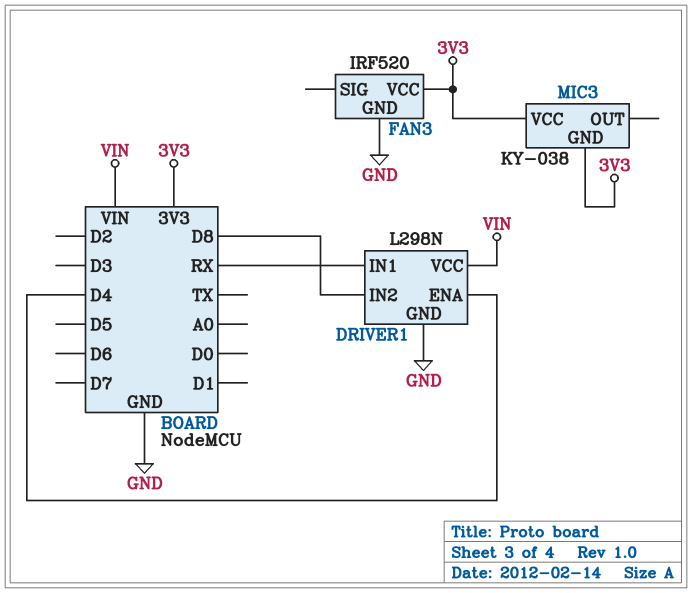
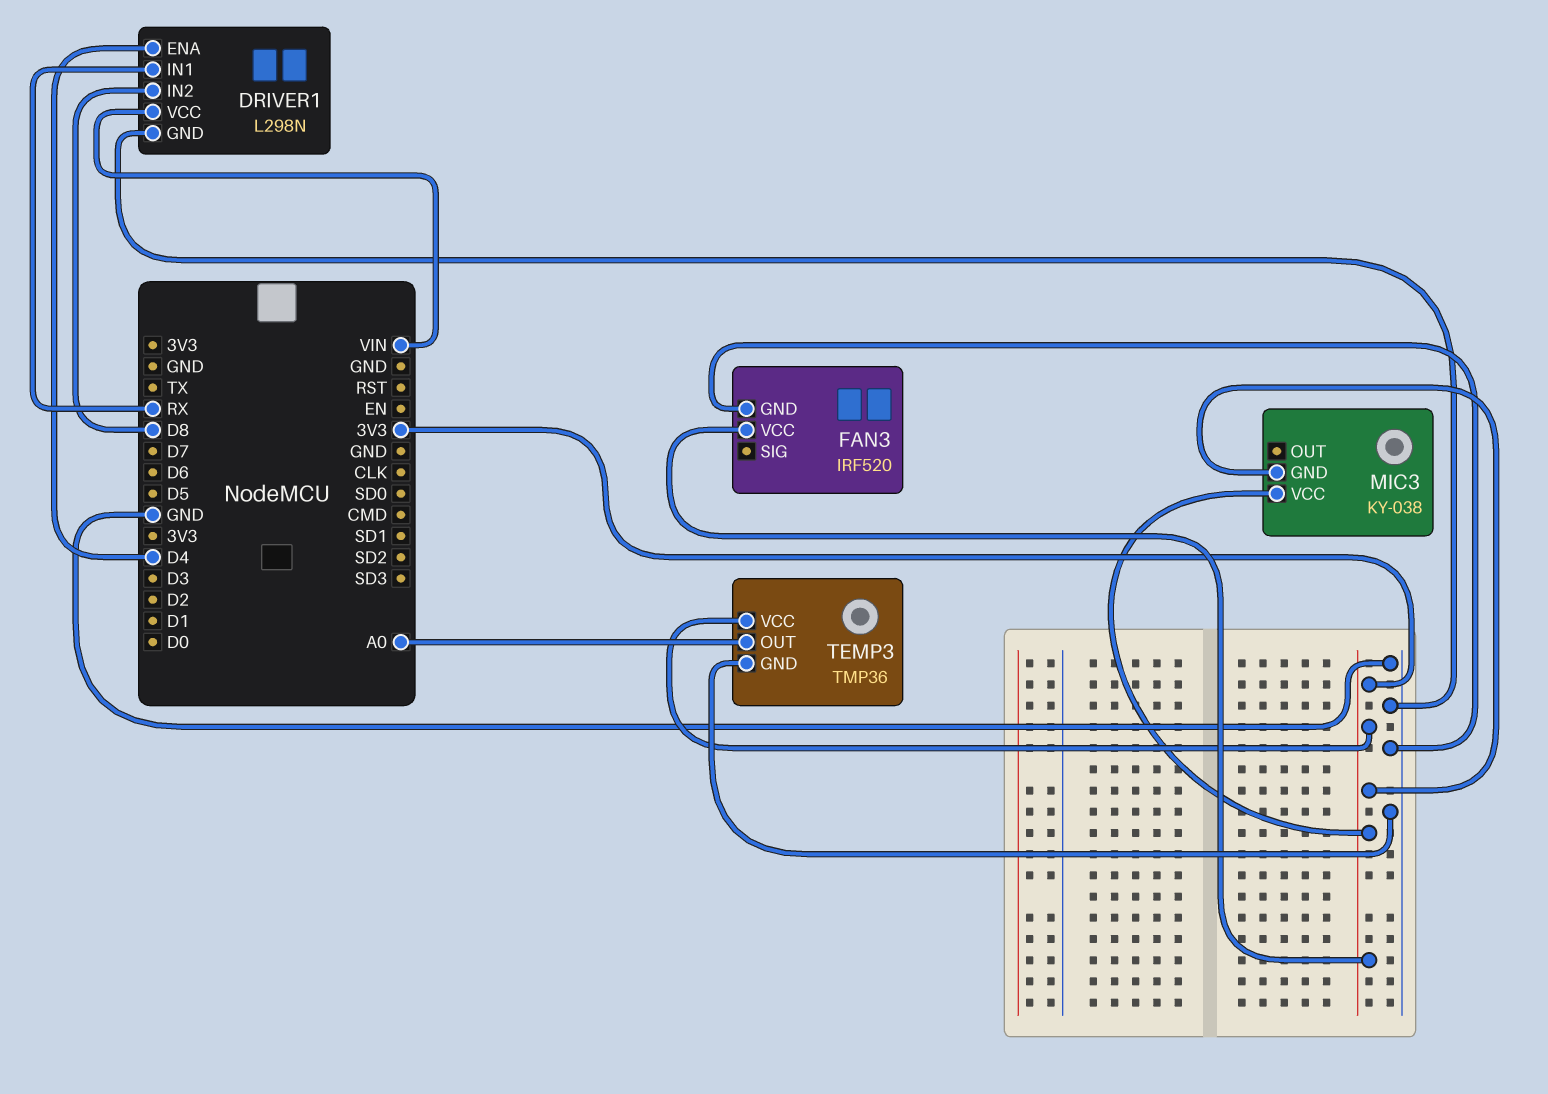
TEMP3: none -> TMP36
TEMP3 pin GND: none -> GND
TEMP3 pin OUT: none -> A0
TEMP3 pin VCC: none -> 3V3

